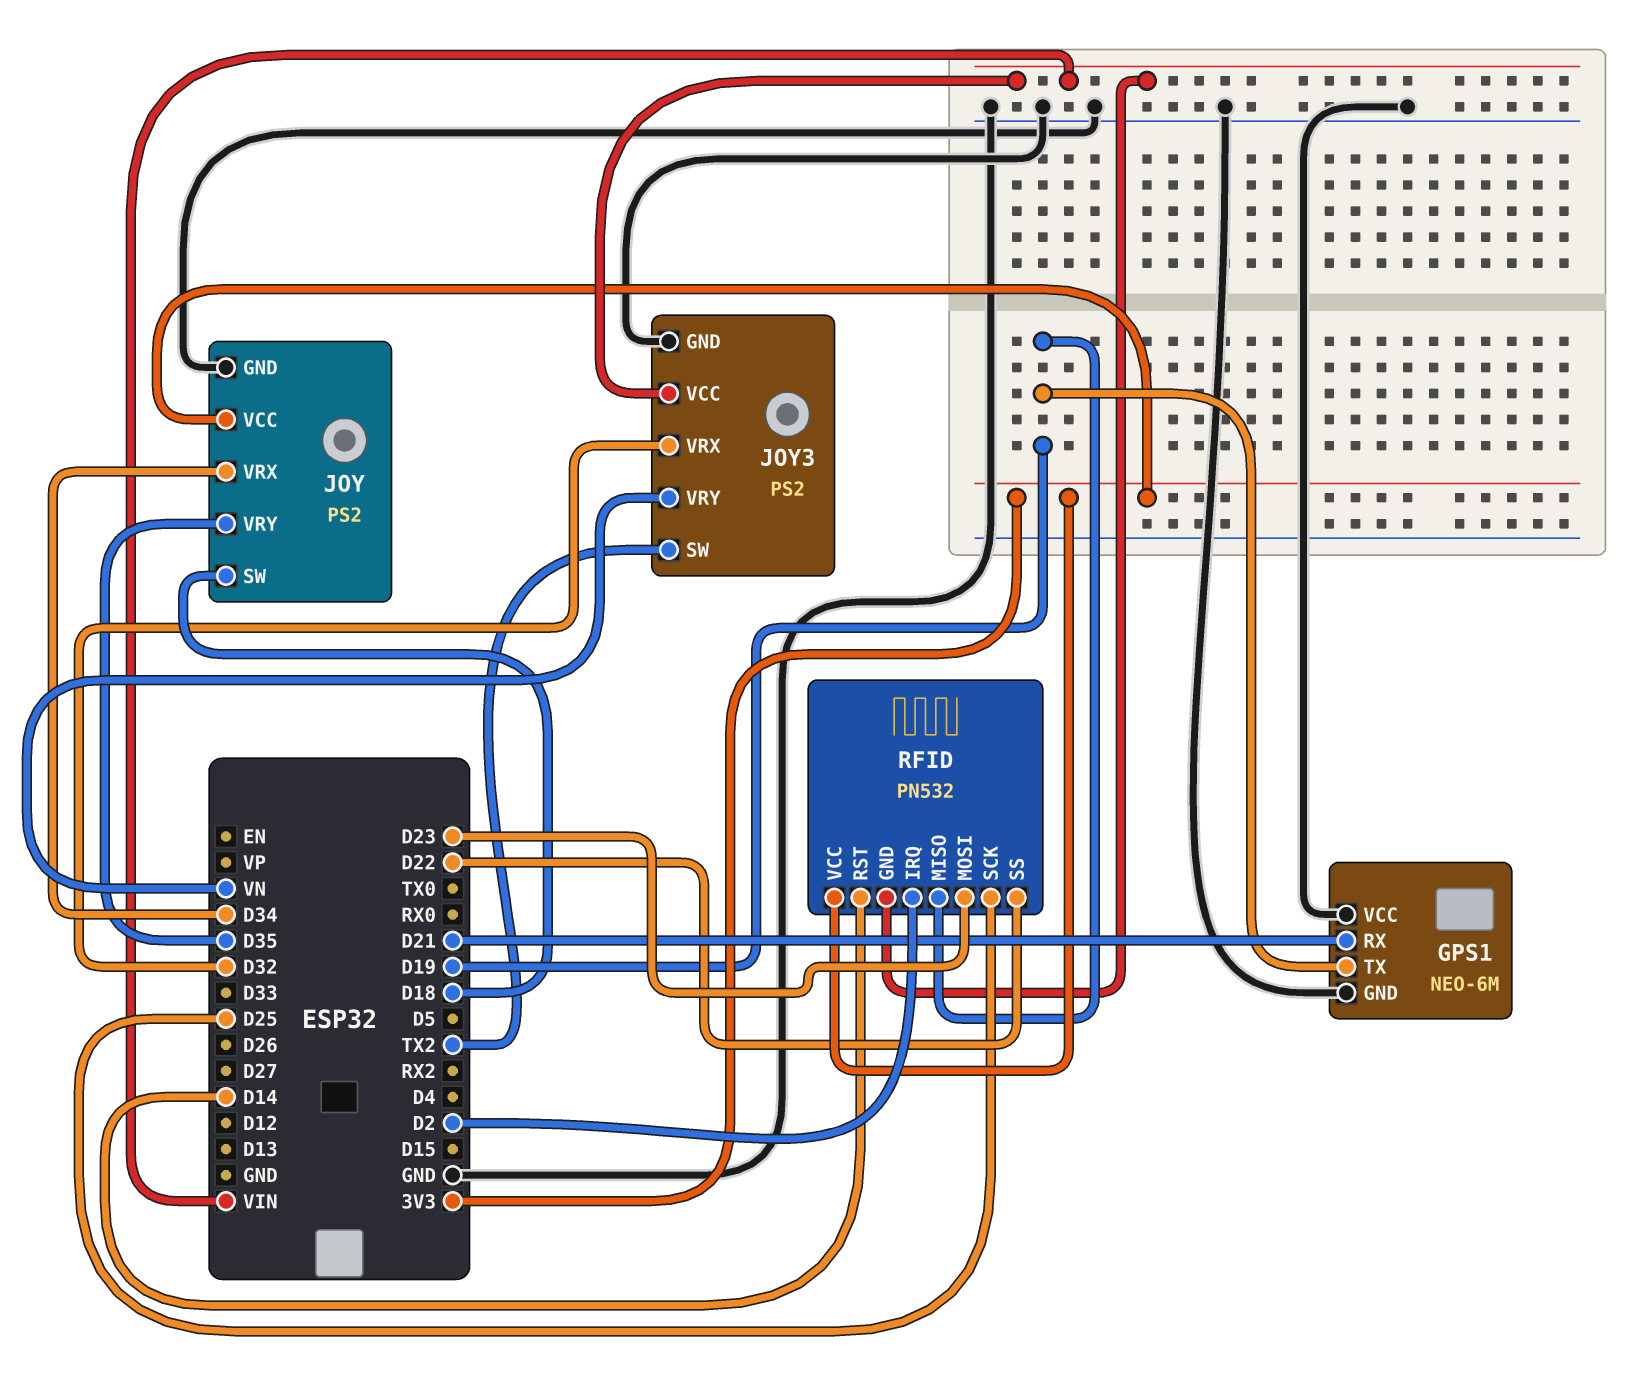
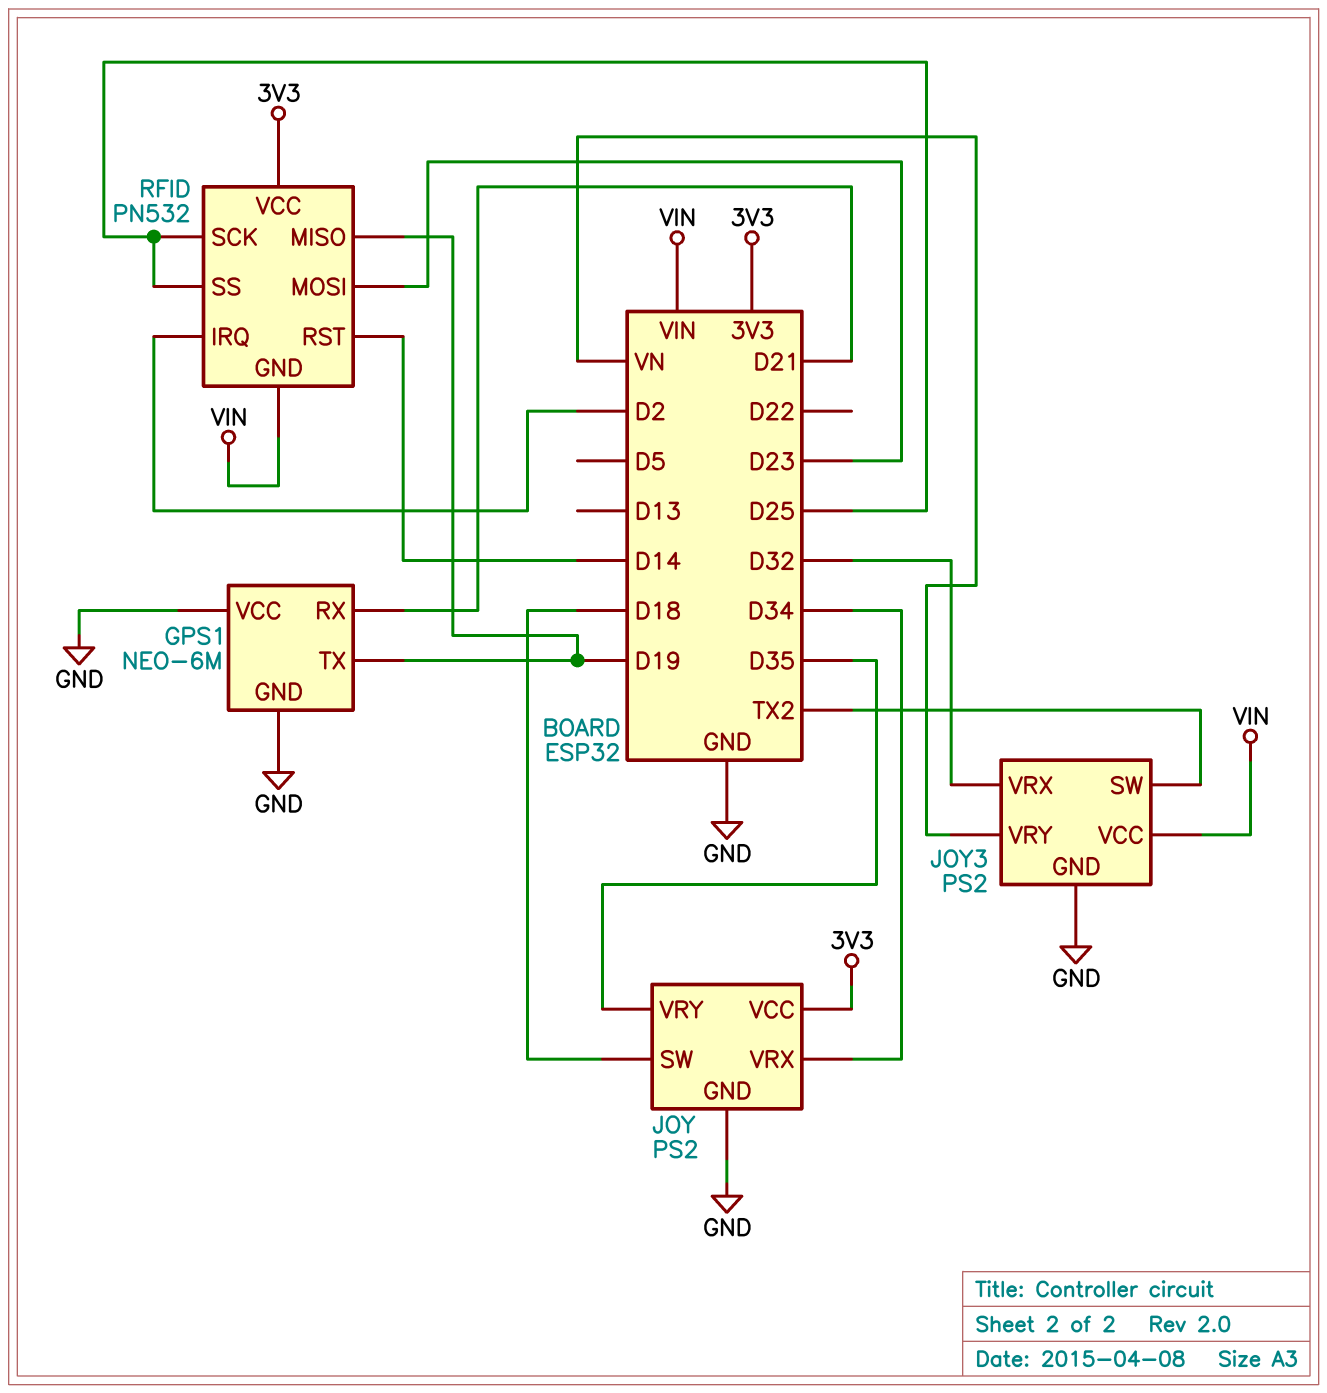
RFID pin SS: D22 -> D25

